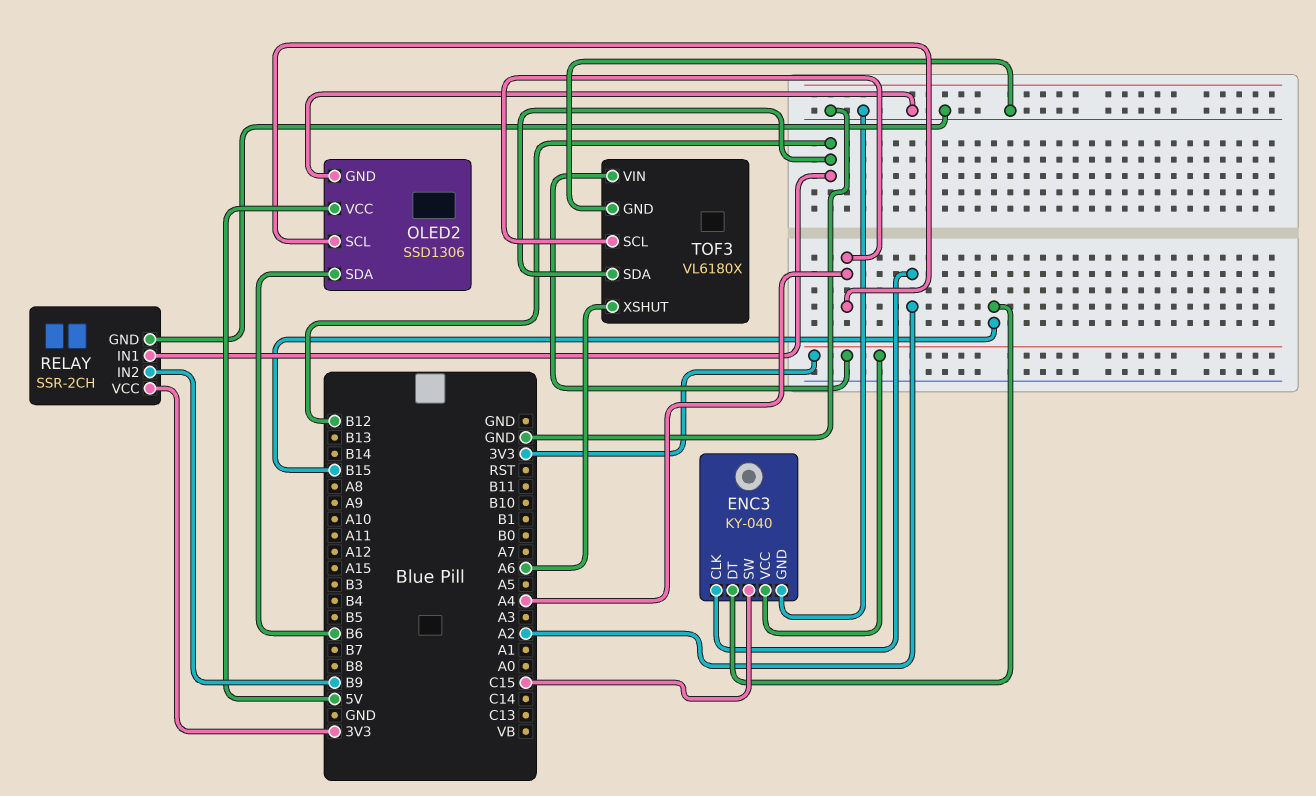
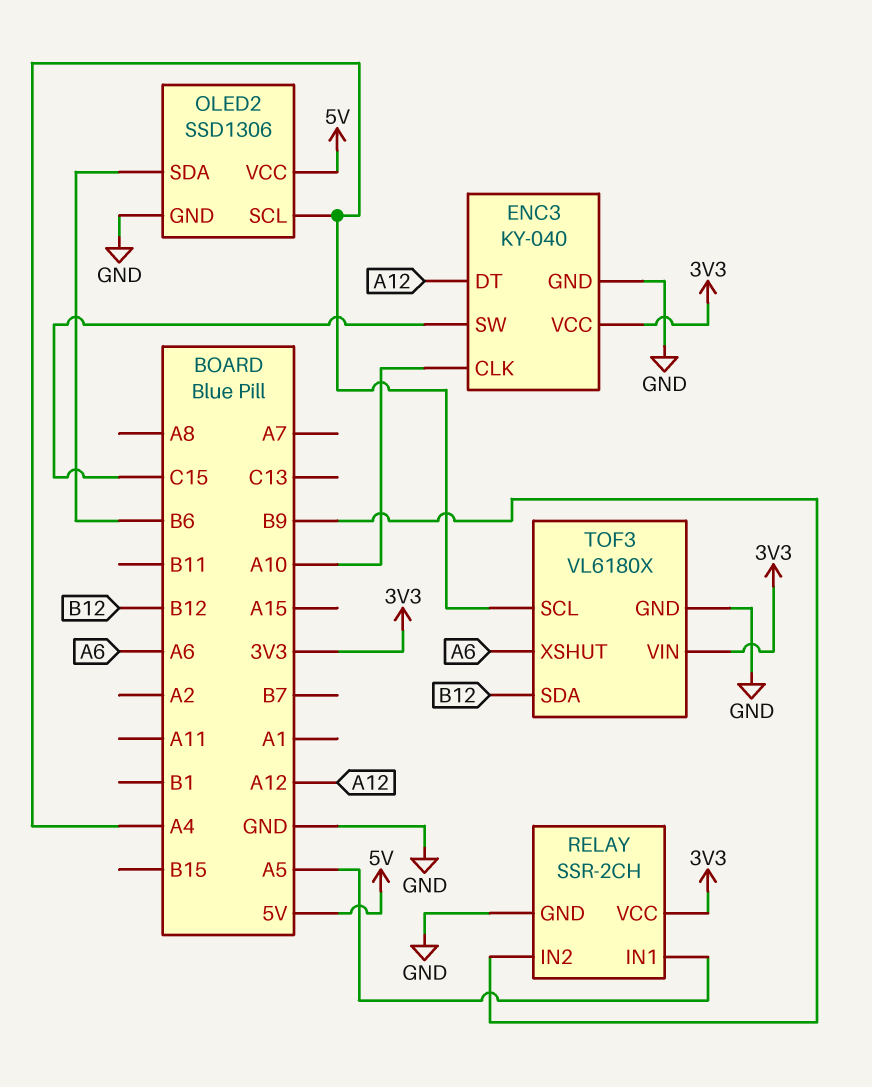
ENC3 pin CLK: A2 -> A10
ENC3 pin DT: B15 -> A12
RELAY pin IN1: B12 -> A5

